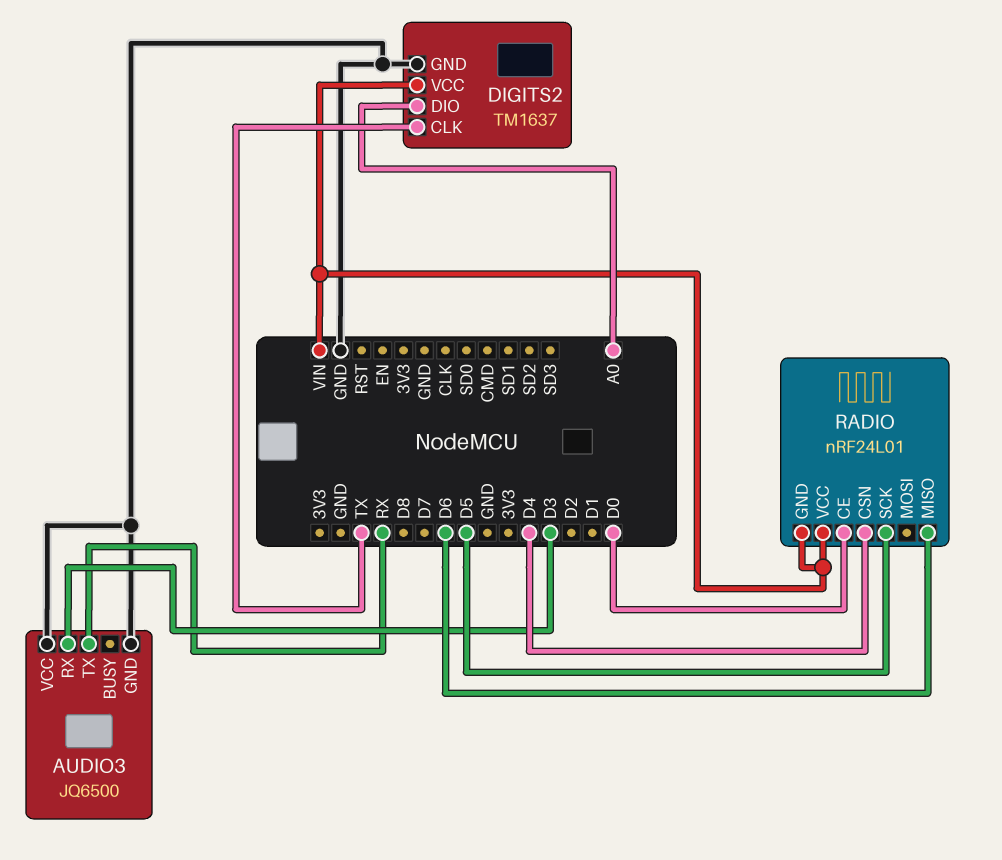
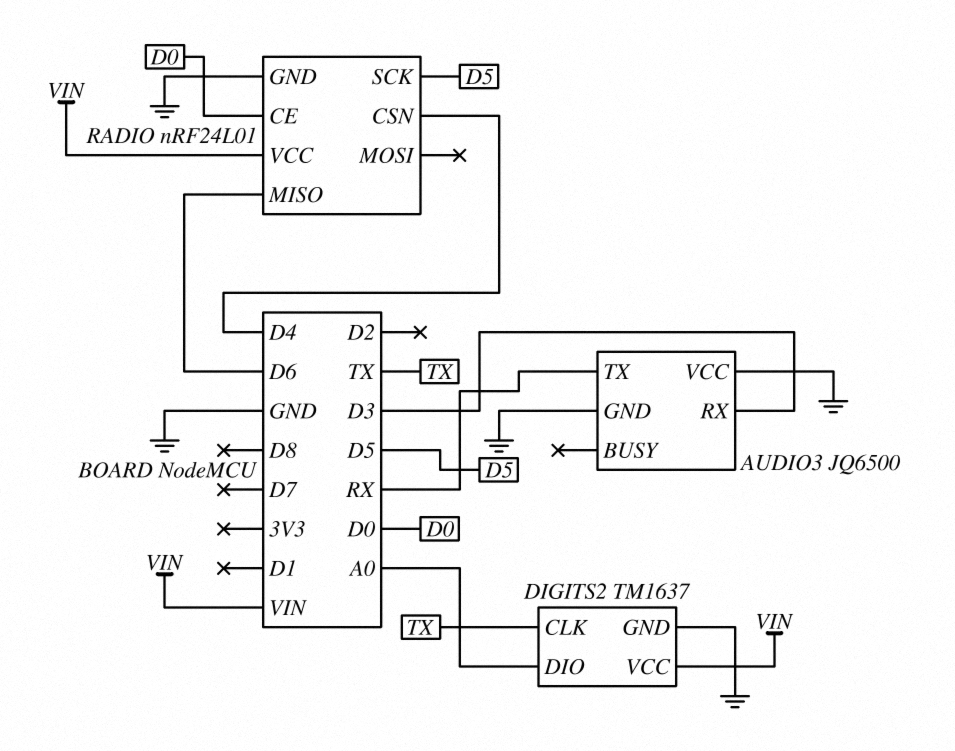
RADIO pin GND: VIN -> GND

